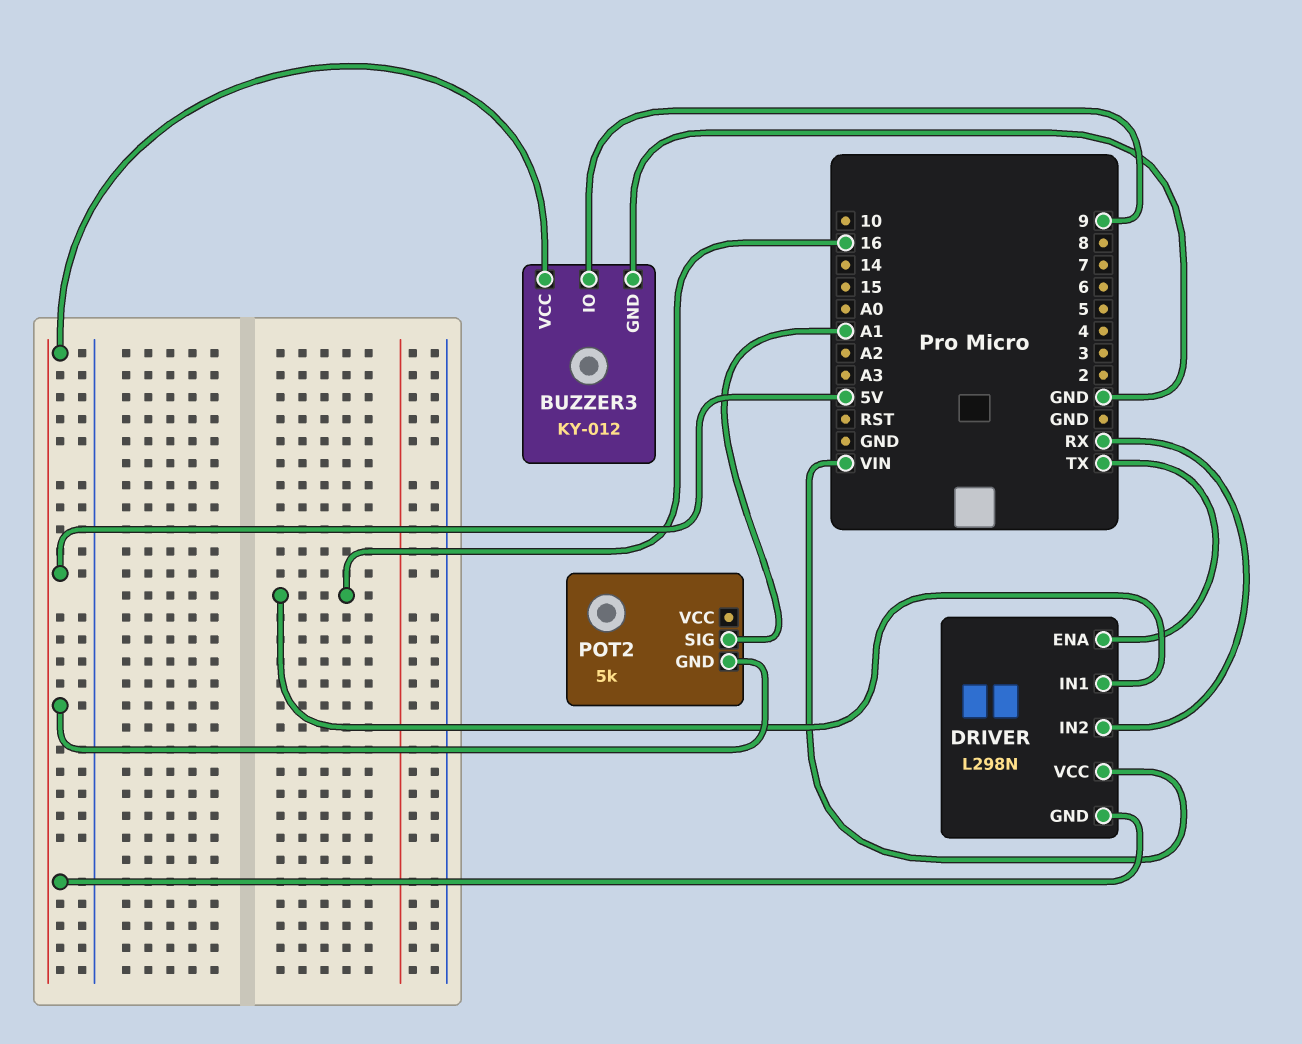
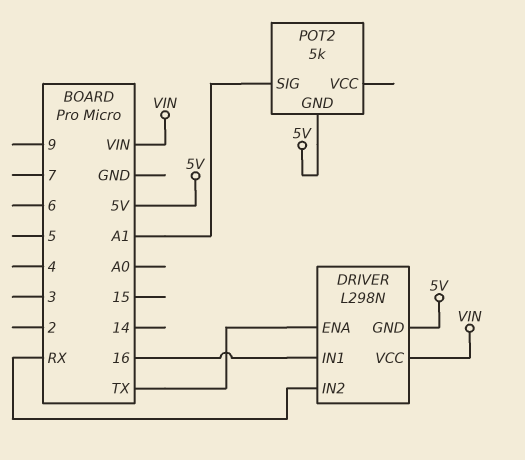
BUZZER3: KY-012 -> none
BUZZER3 pin GND: GND -> none
BUZZER3 pin IO: 9 -> none
BUZZER3 pin VCC: 5V -> none

